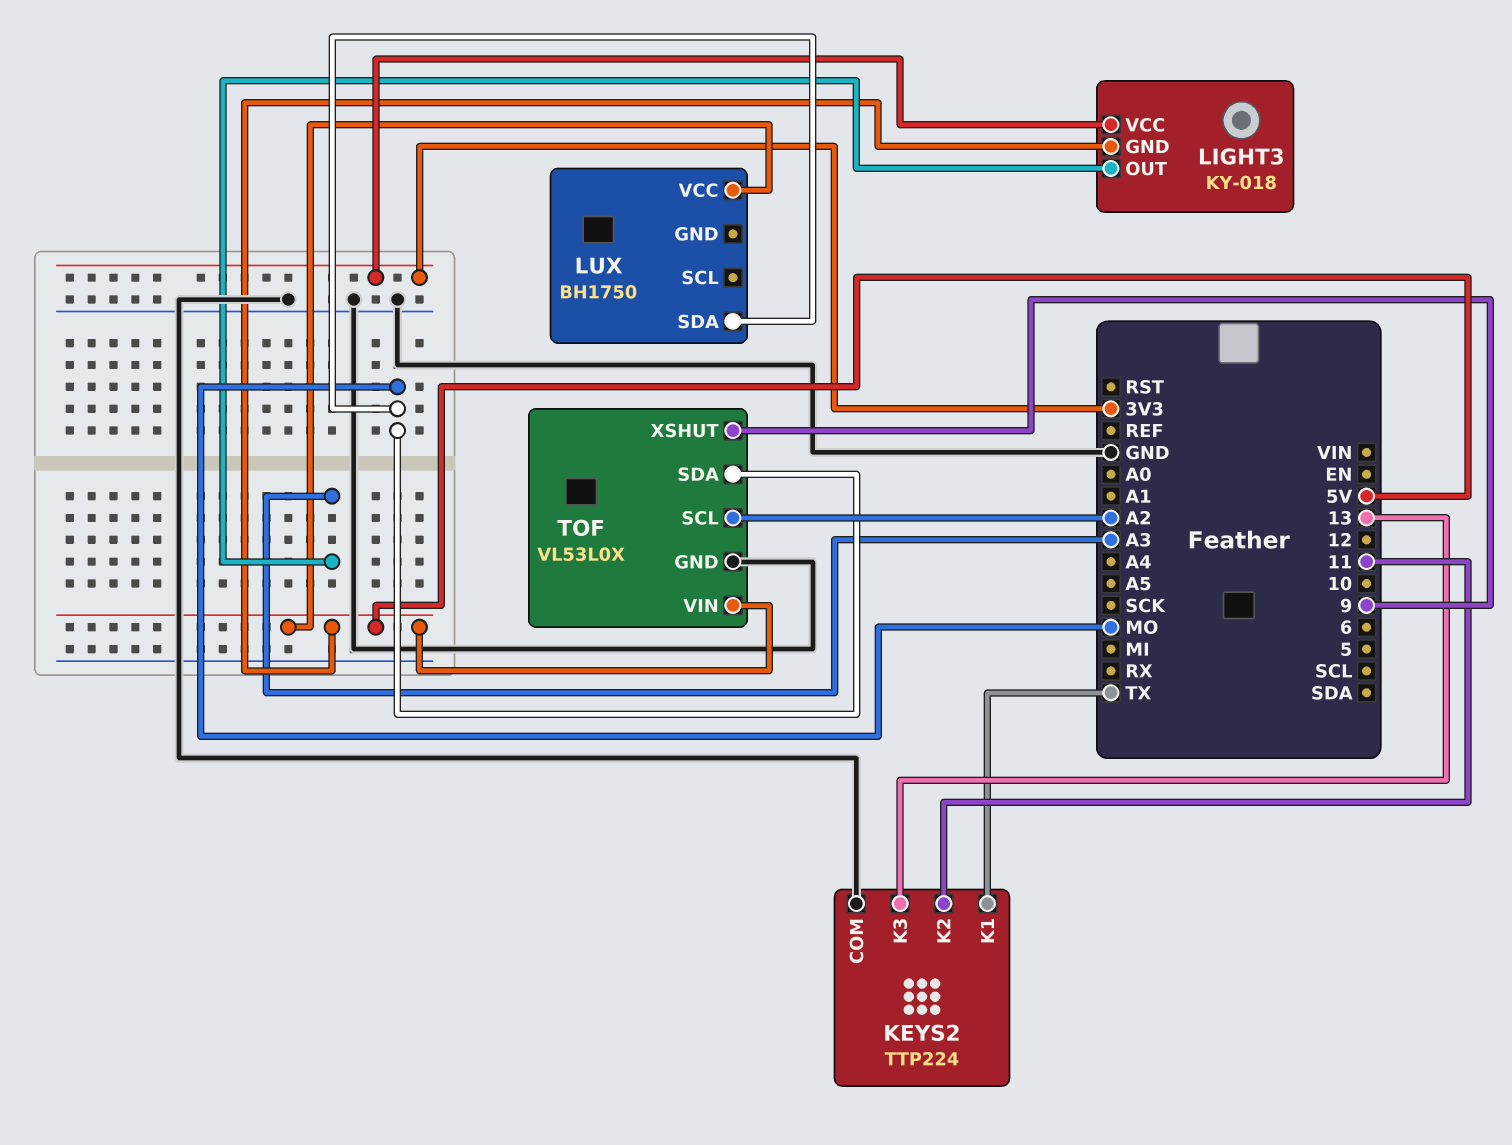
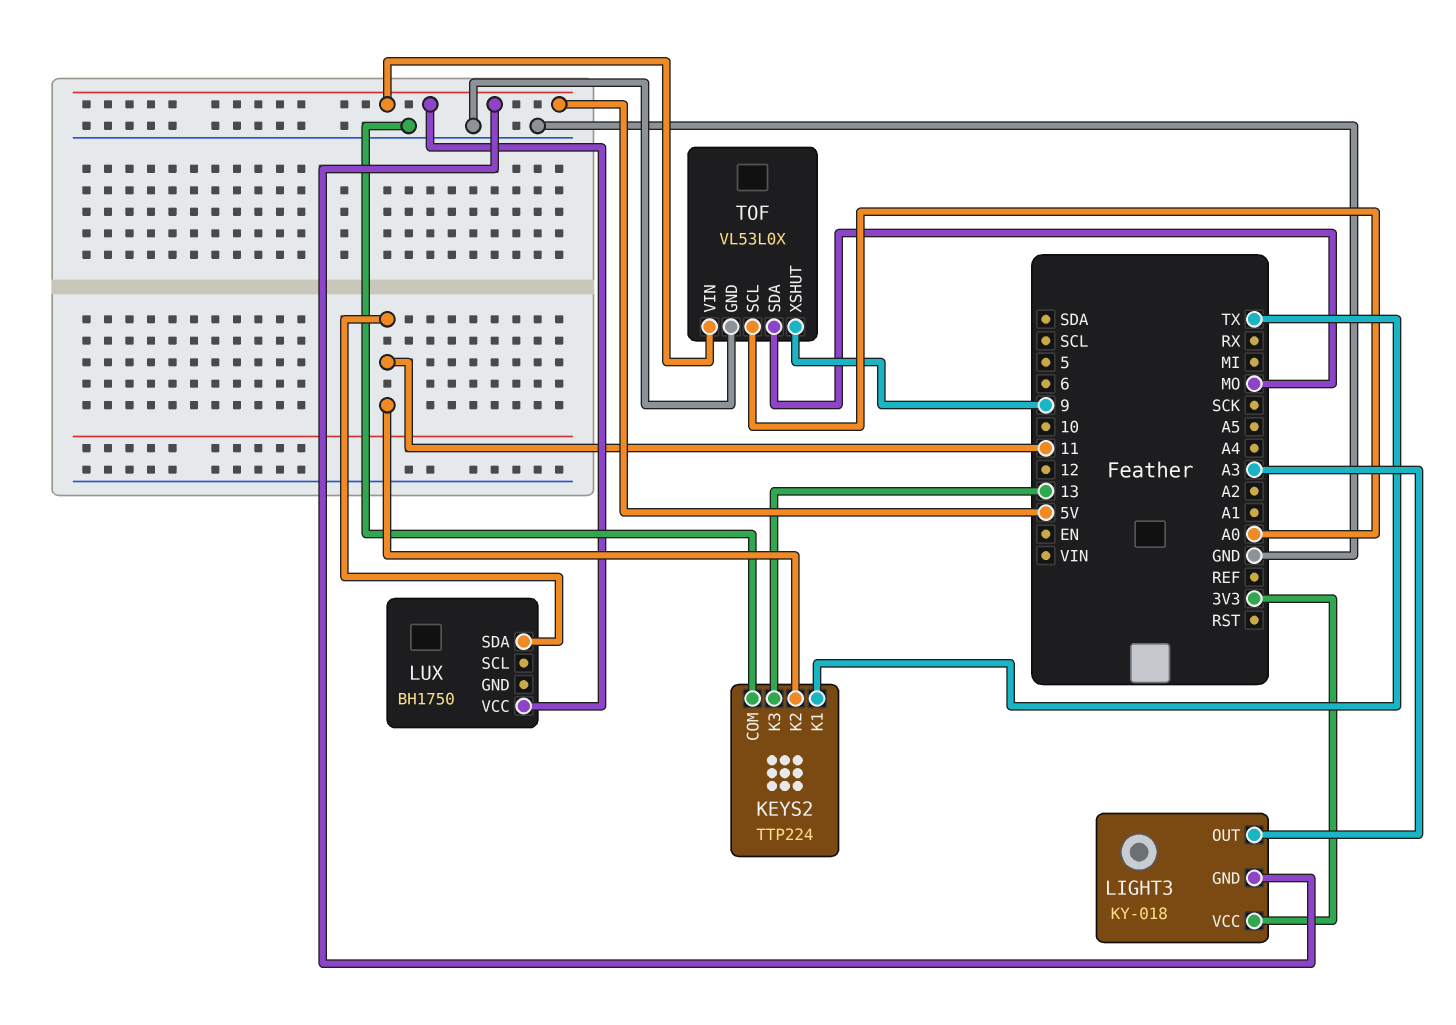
LUX pin SDA: MO -> 11
TOF pin SCL: A2 -> A0

